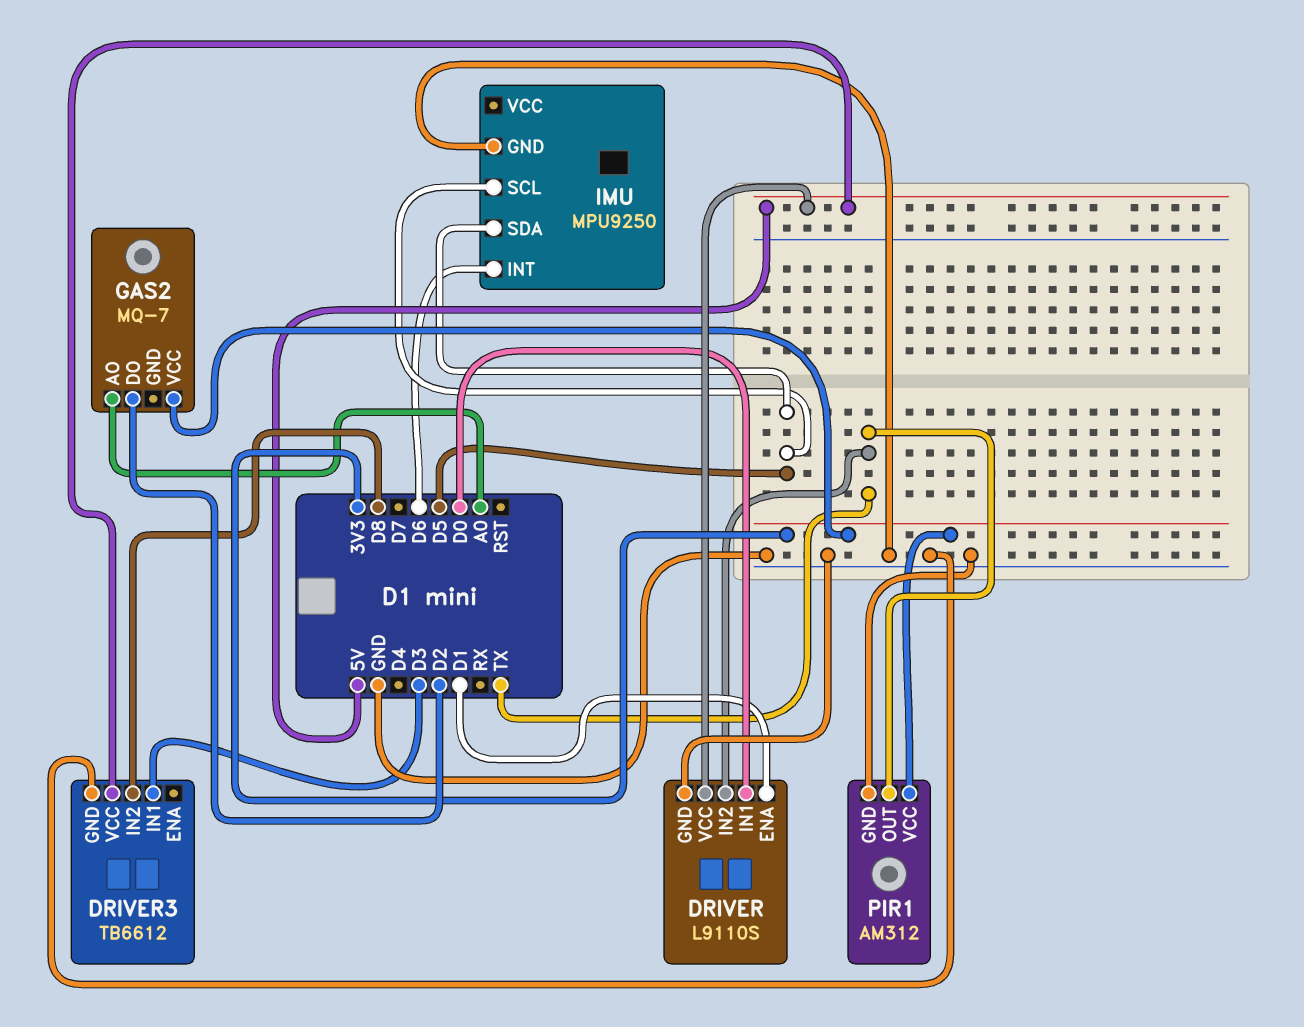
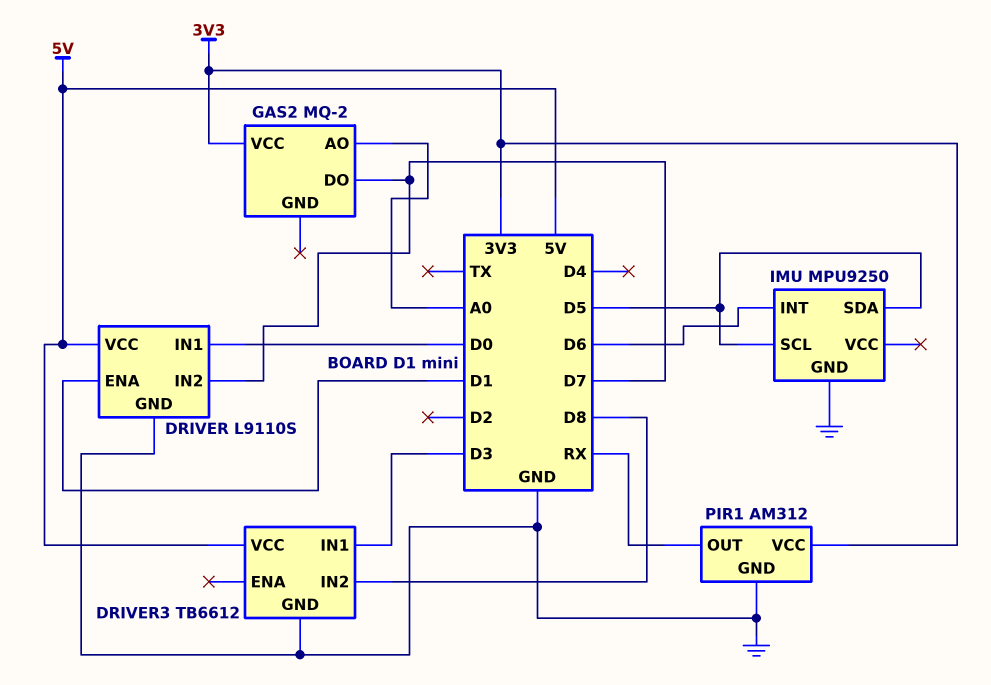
DRIVER pin IN2: TX -> D7
GAS2: MQ-7 -> MQ-2
GAS2 pin DO: D2 -> D7
PIR1 pin OUT: TX -> RX

